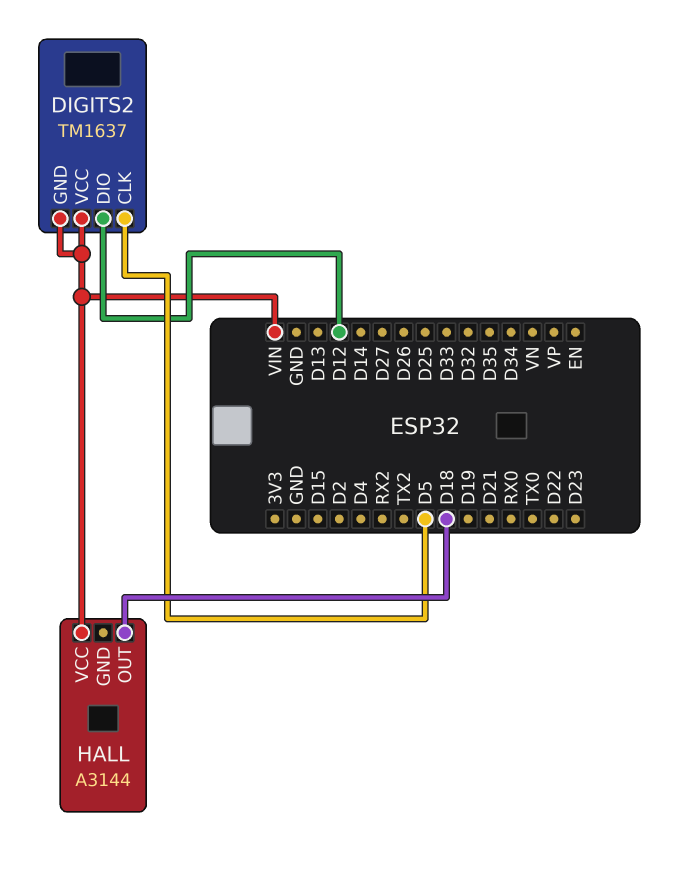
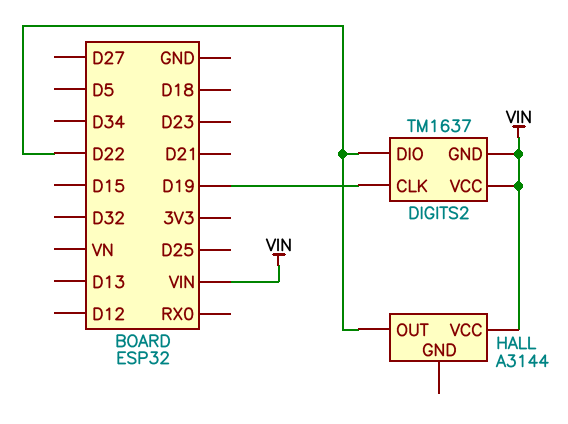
DIGITS2 pin CLK: D5 -> D19
DIGITS2 pin DIO: D12 -> D22
HALL pin OUT: D18 -> D22

